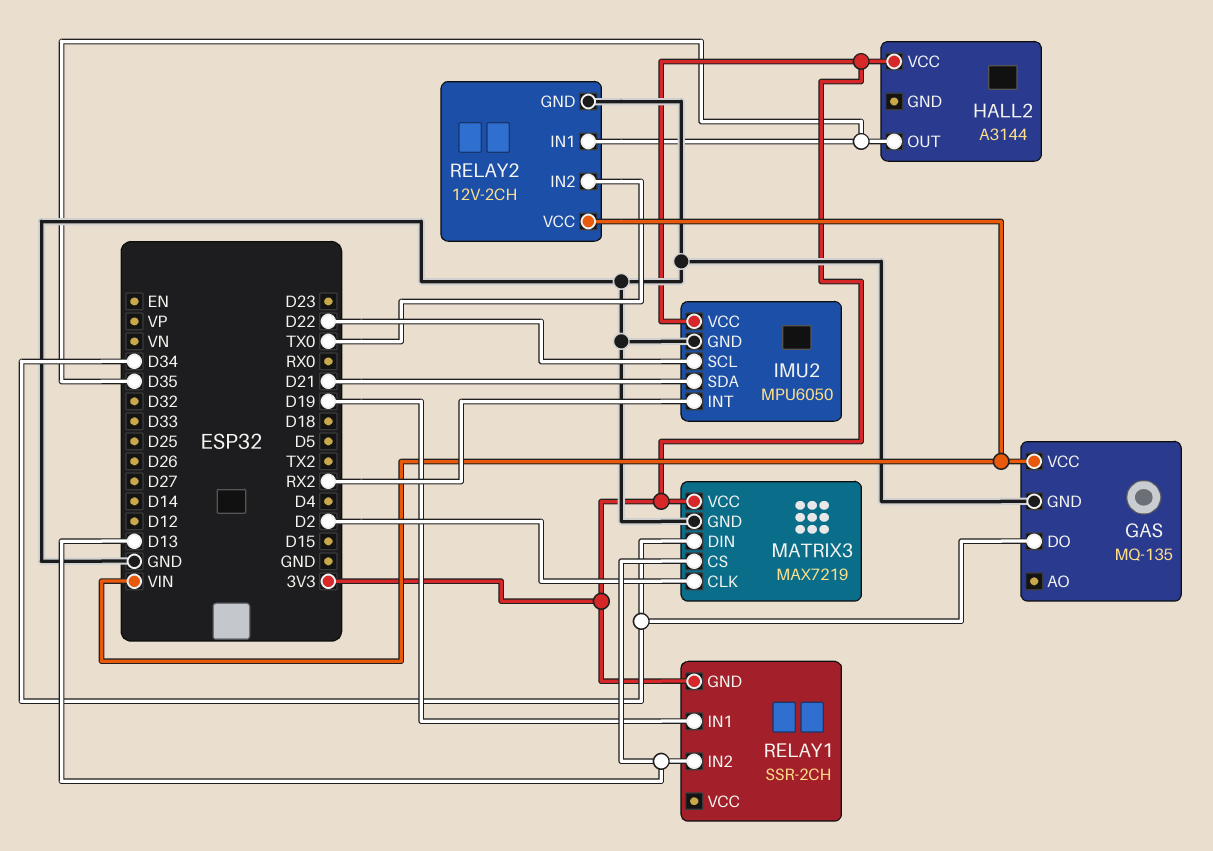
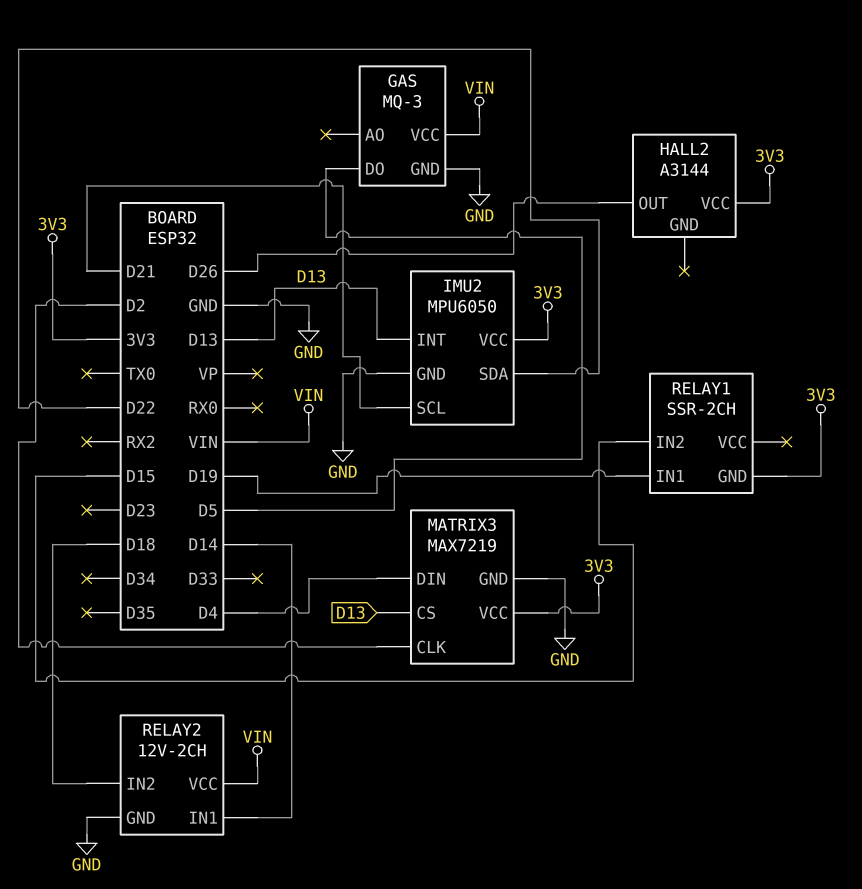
GAS: MQ-135 -> MQ-3
GAS pin DO: D34 -> D5
HALL2 pin OUT: D35 -> D26
IMU2 pin INT: RX2 -> D13
IMU2 pin SCL: D22 -> D21
IMU2 pin SDA: D21 -> D22
MATRIX3 pin DIN: D34 -> D4
RELAY1 pin IN2: D13 -> D15
RELAY2 pin IN1: D35 -> D14
RELAY2 pin IN2: TX0 -> D18

